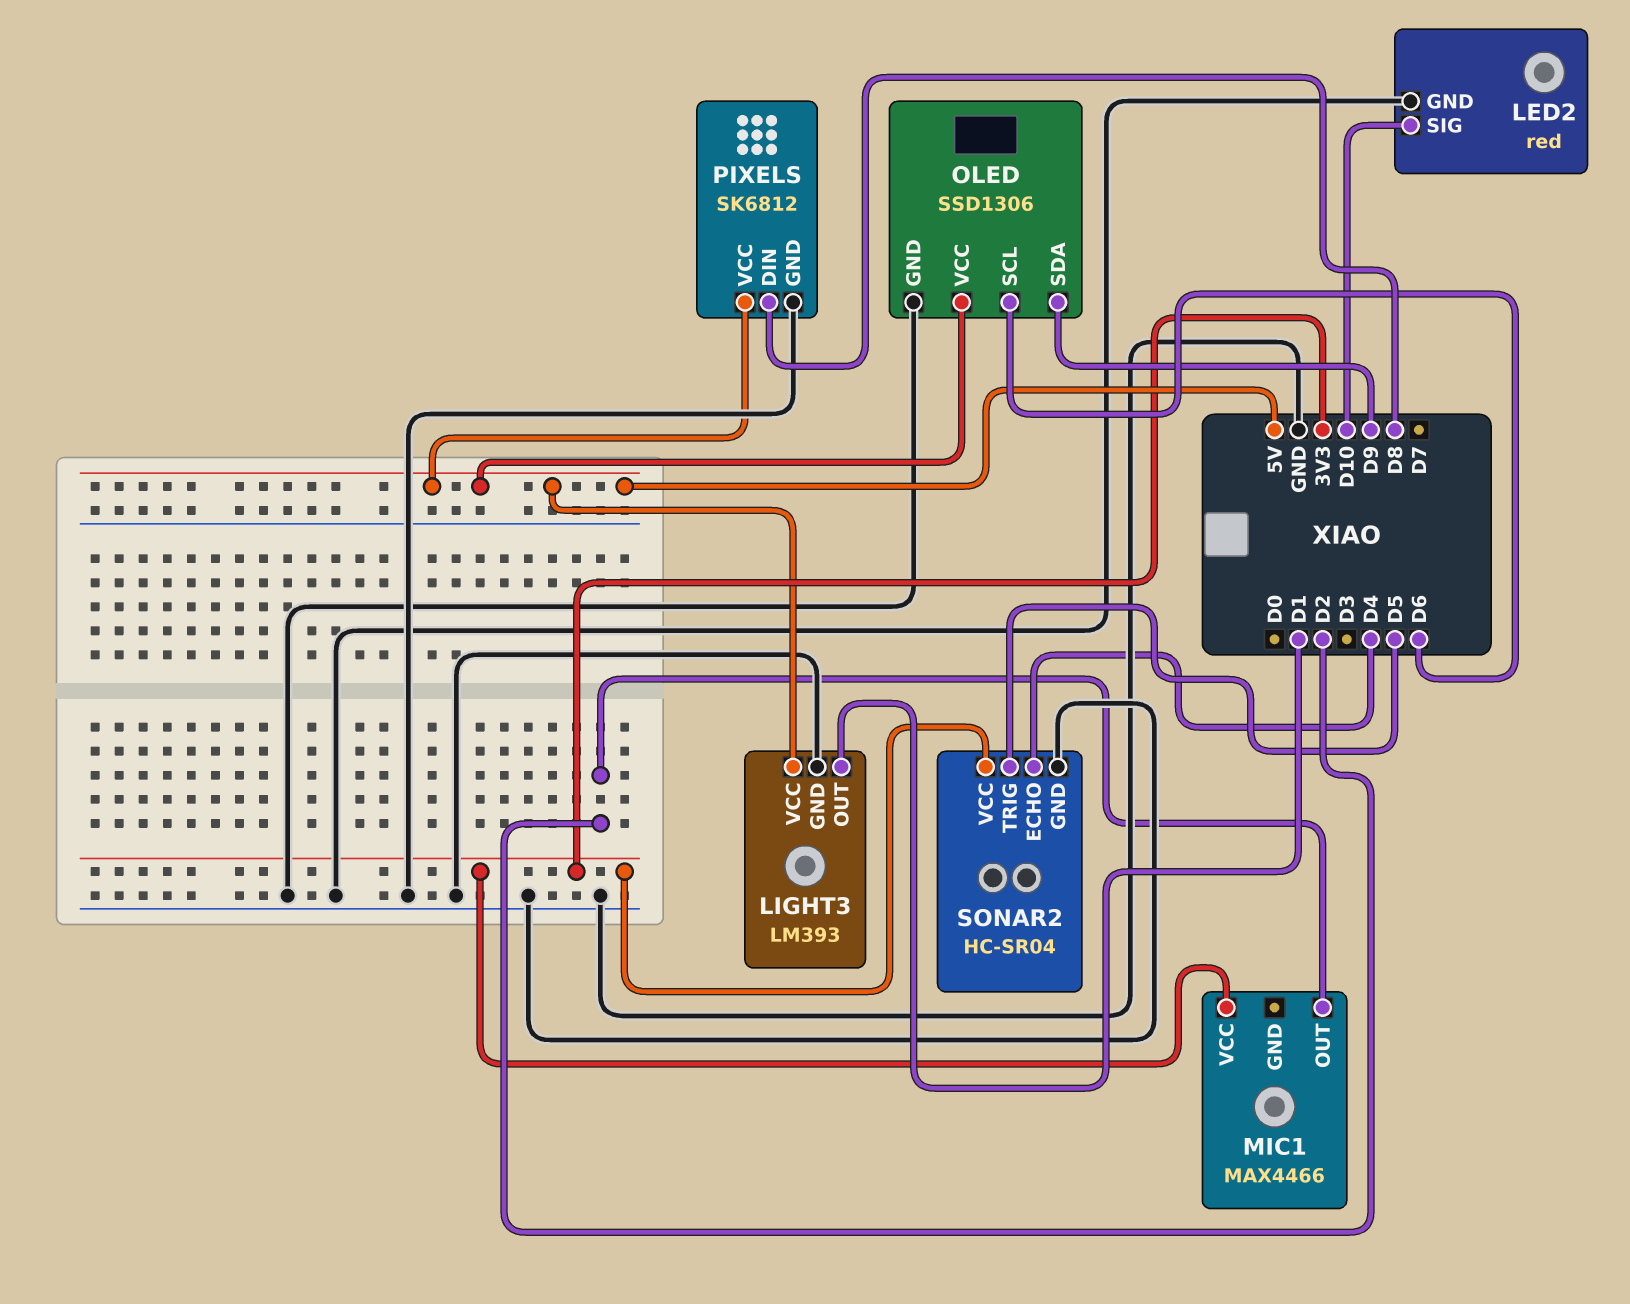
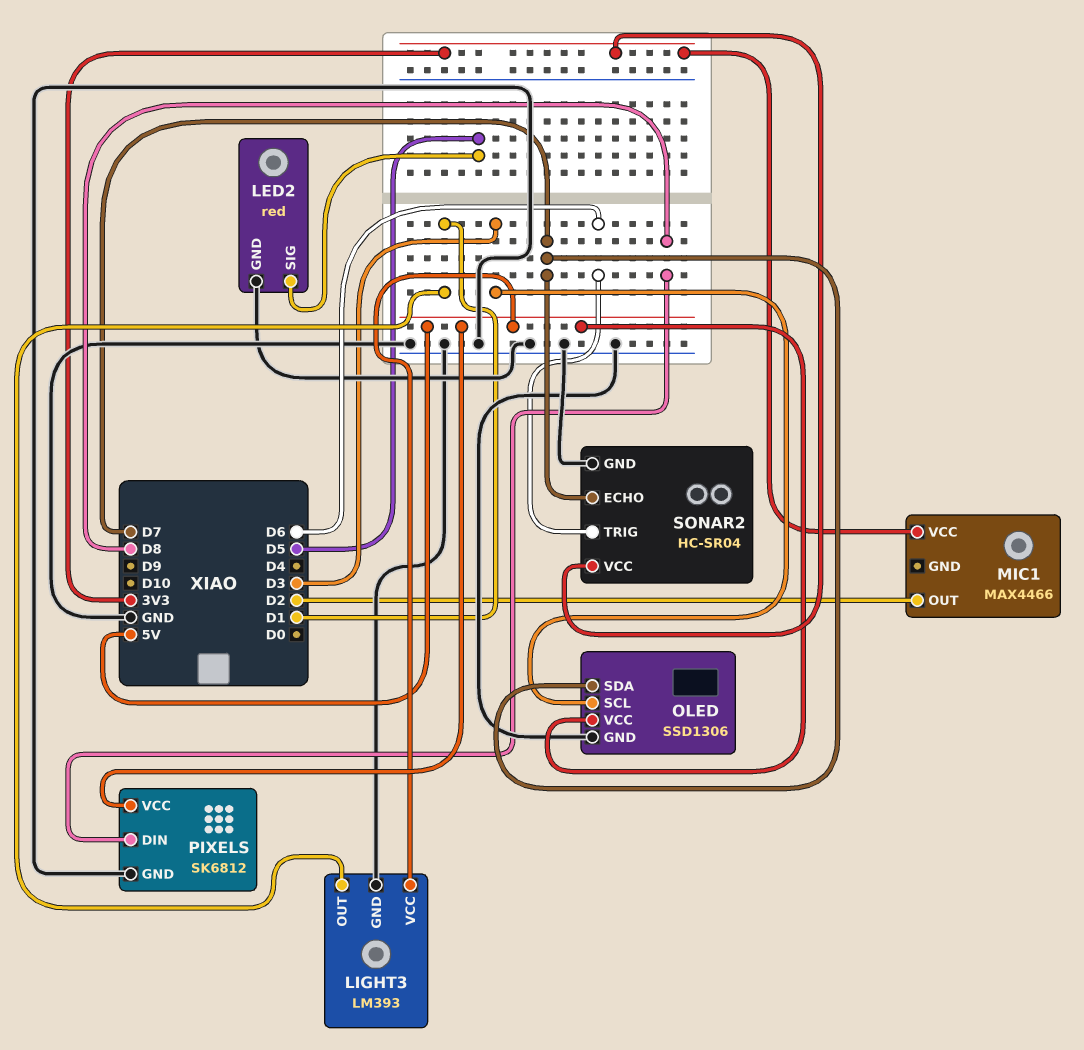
LED2 pin SIG: D10 -> D5
OLED pin SCL: D6 -> D3
OLED pin SDA: D9 -> D7
SONAR2 pin ECHO: D4 -> D7
SONAR2 pin TRIG: D5 -> D6

